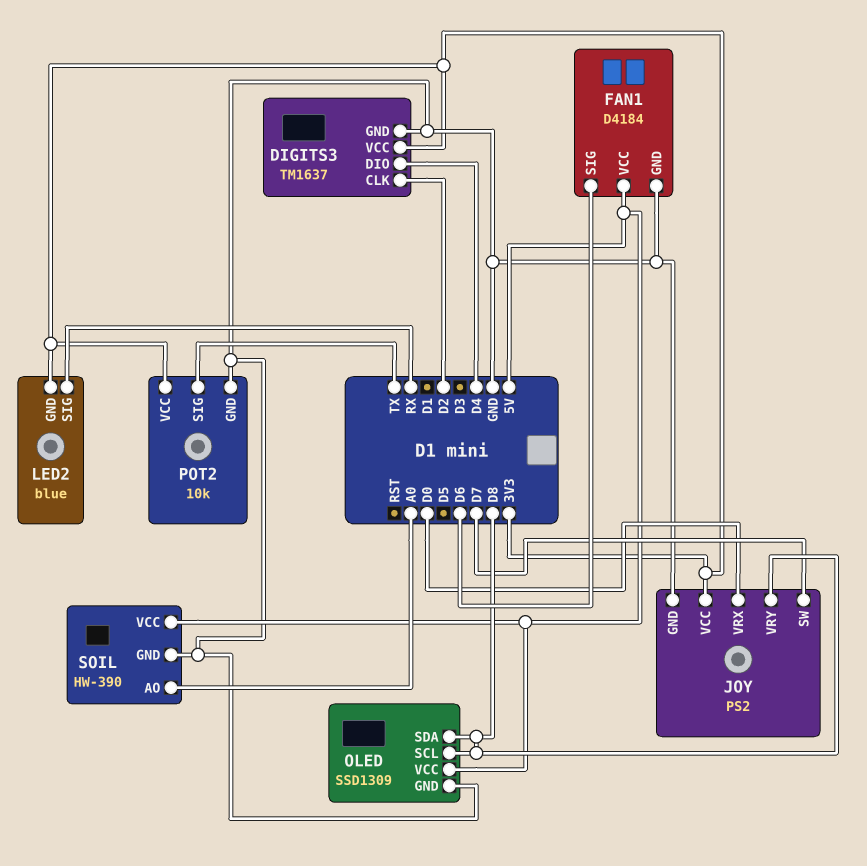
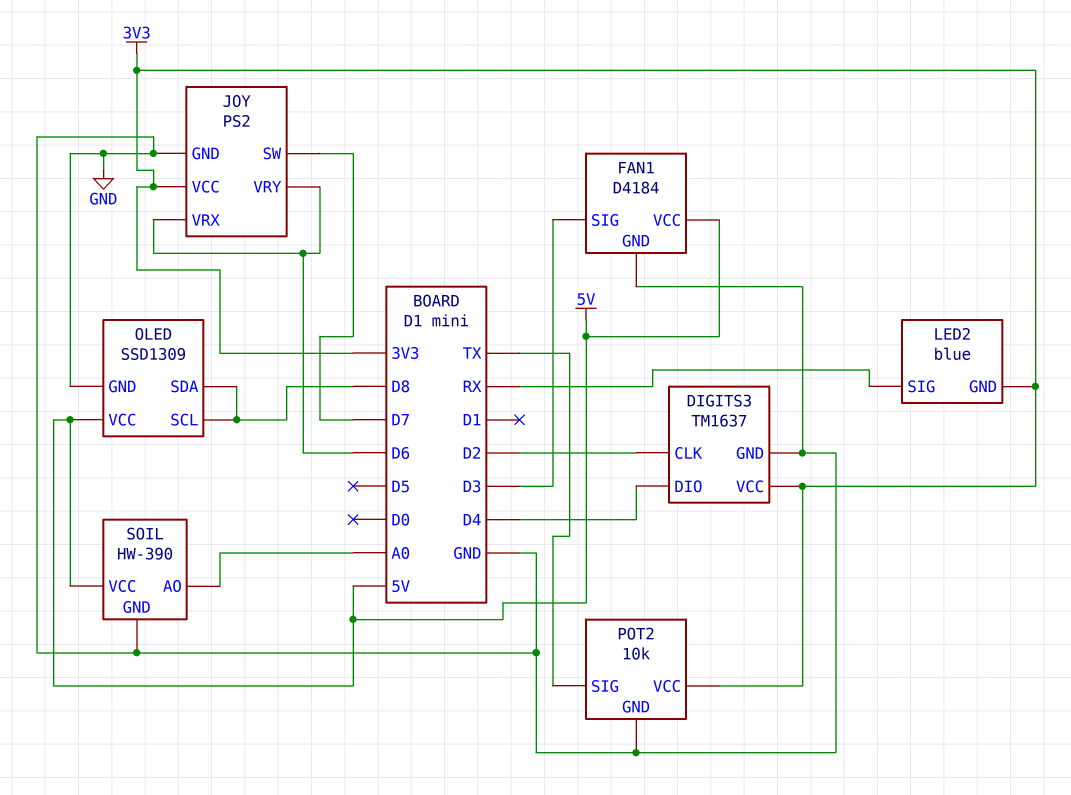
FAN1 pin SIG: D6 -> D3
JOY pin VRX: D0 -> D6
JOY pin VRY: D8 -> D6

